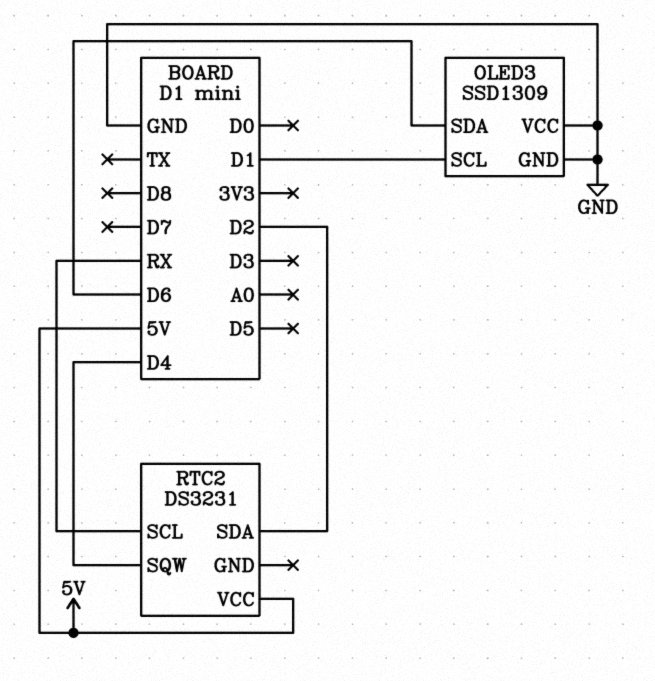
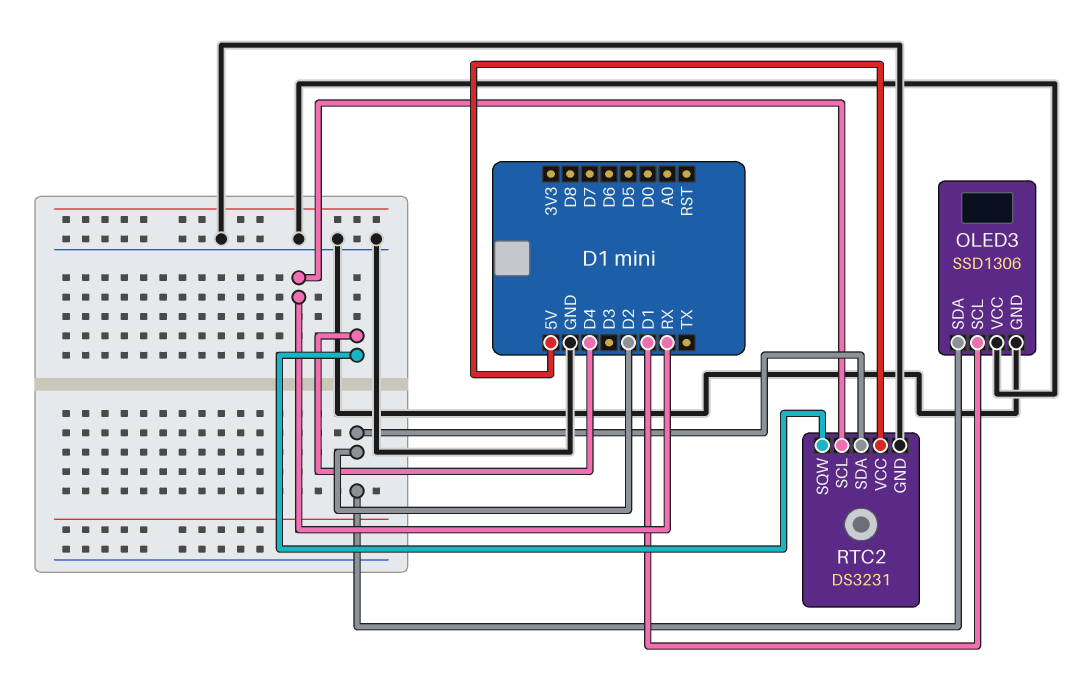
OLED3: SSD1309 -> SSD1306
OLED3 pin SDA: D6 -> D2
RTC2 pin GND: none -> GND

